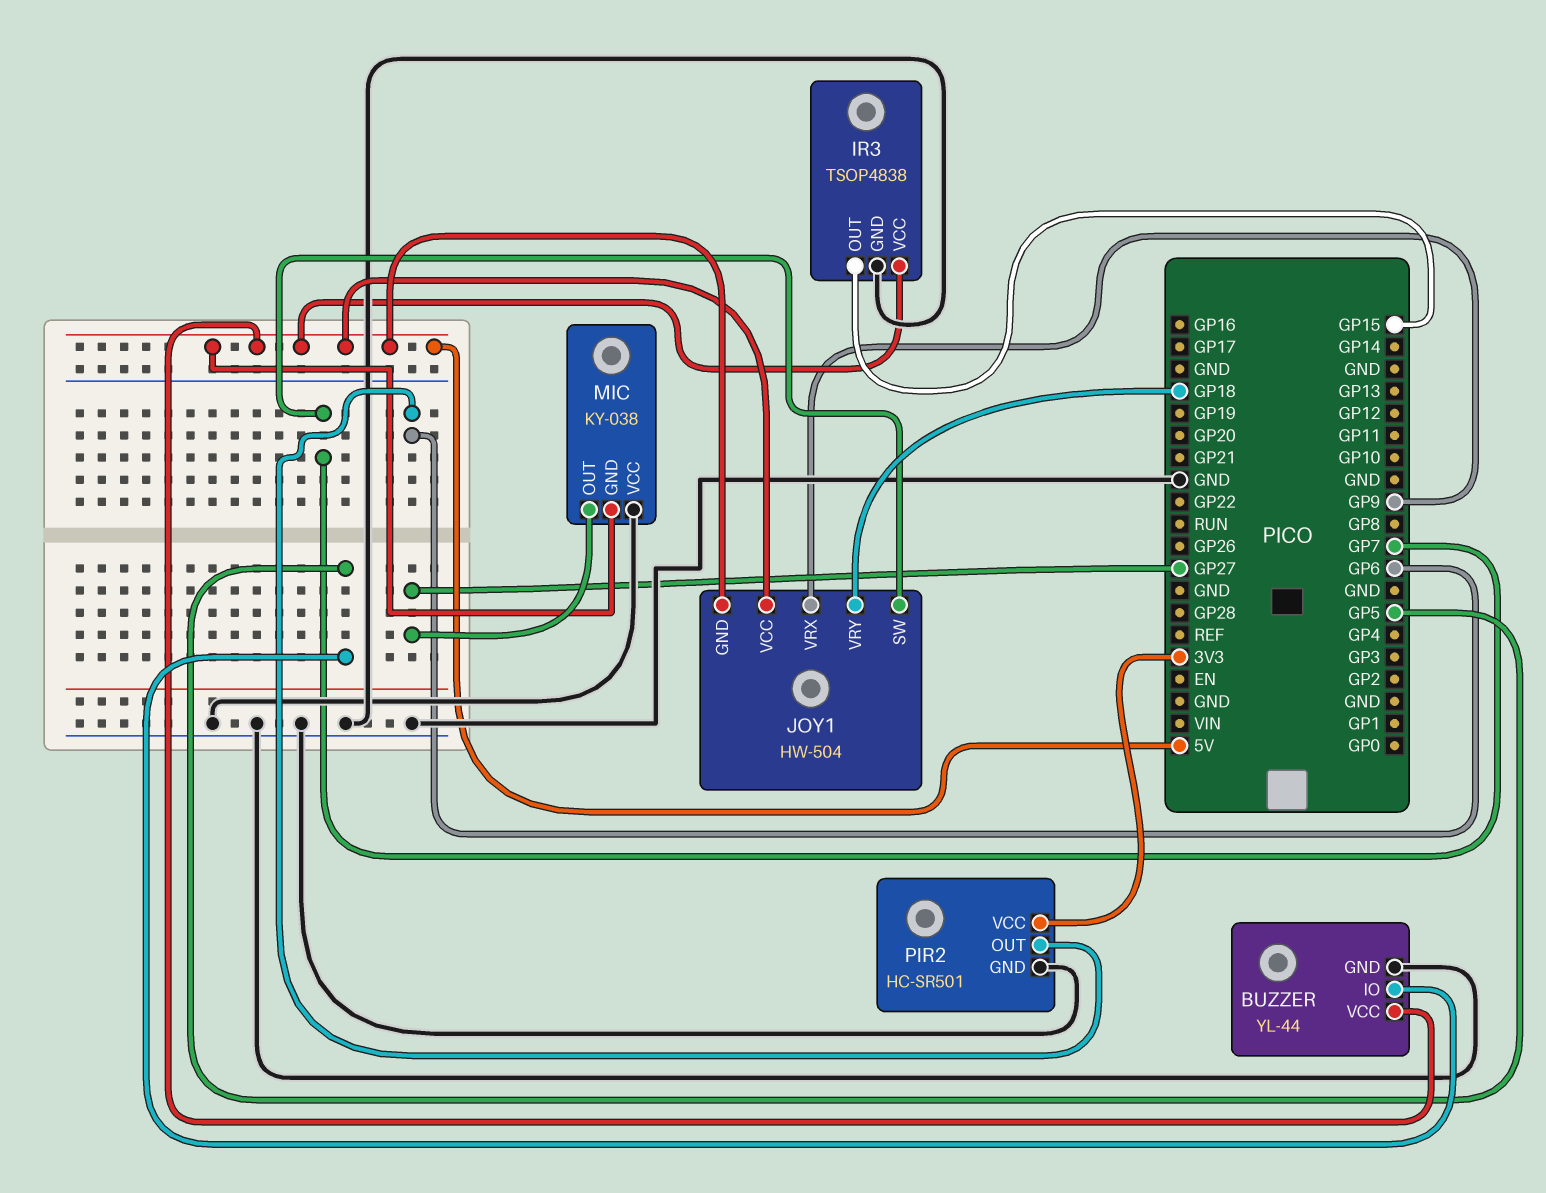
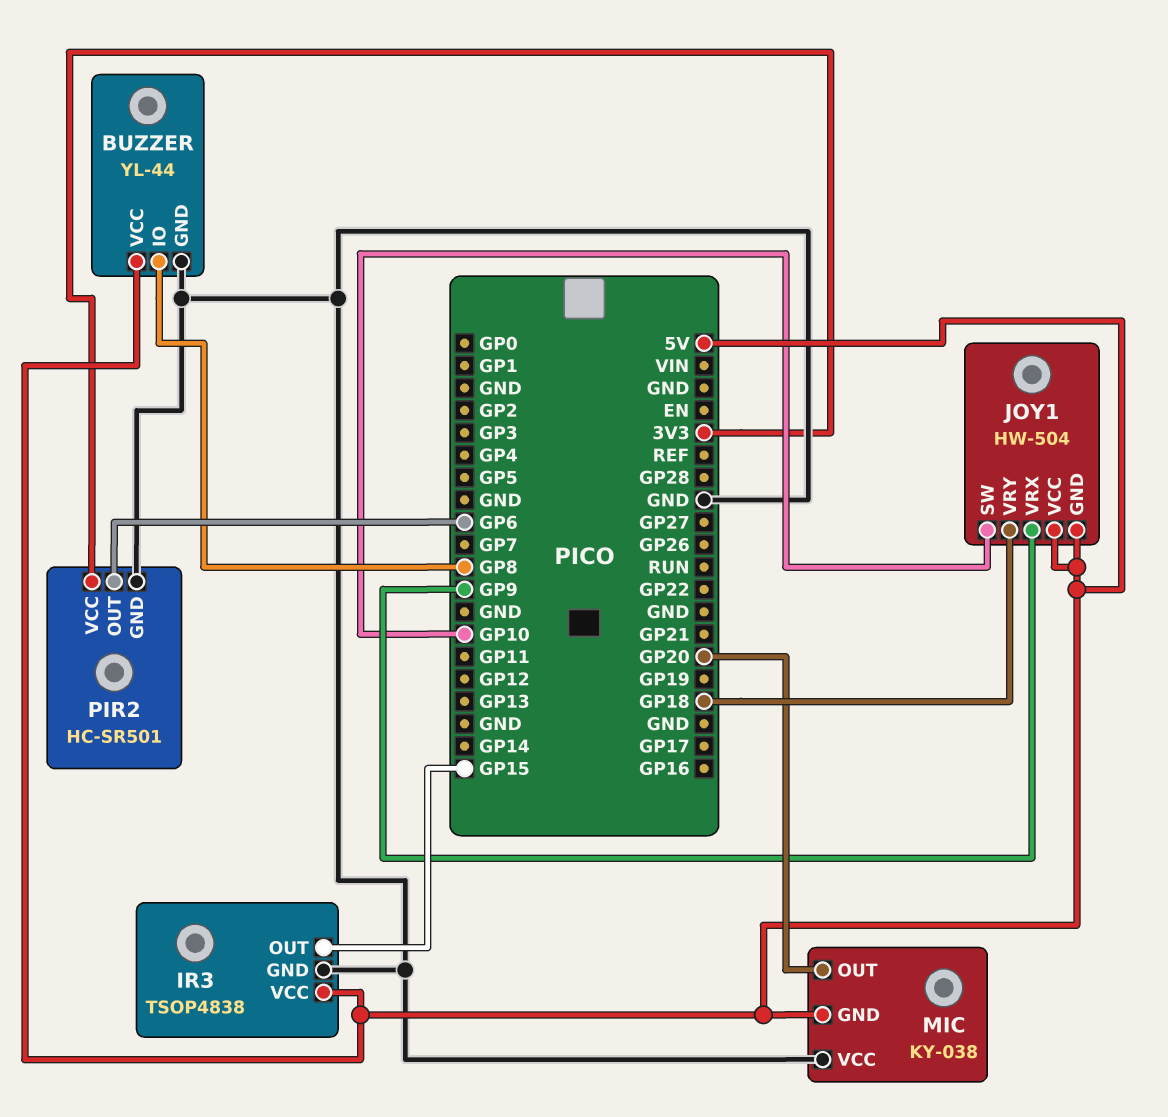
BUZZER pin IO: GP5 -> GP8
JOY1 pin SW: GP7 -> GP10
MIC pin OUT: GP27 -> GP20

